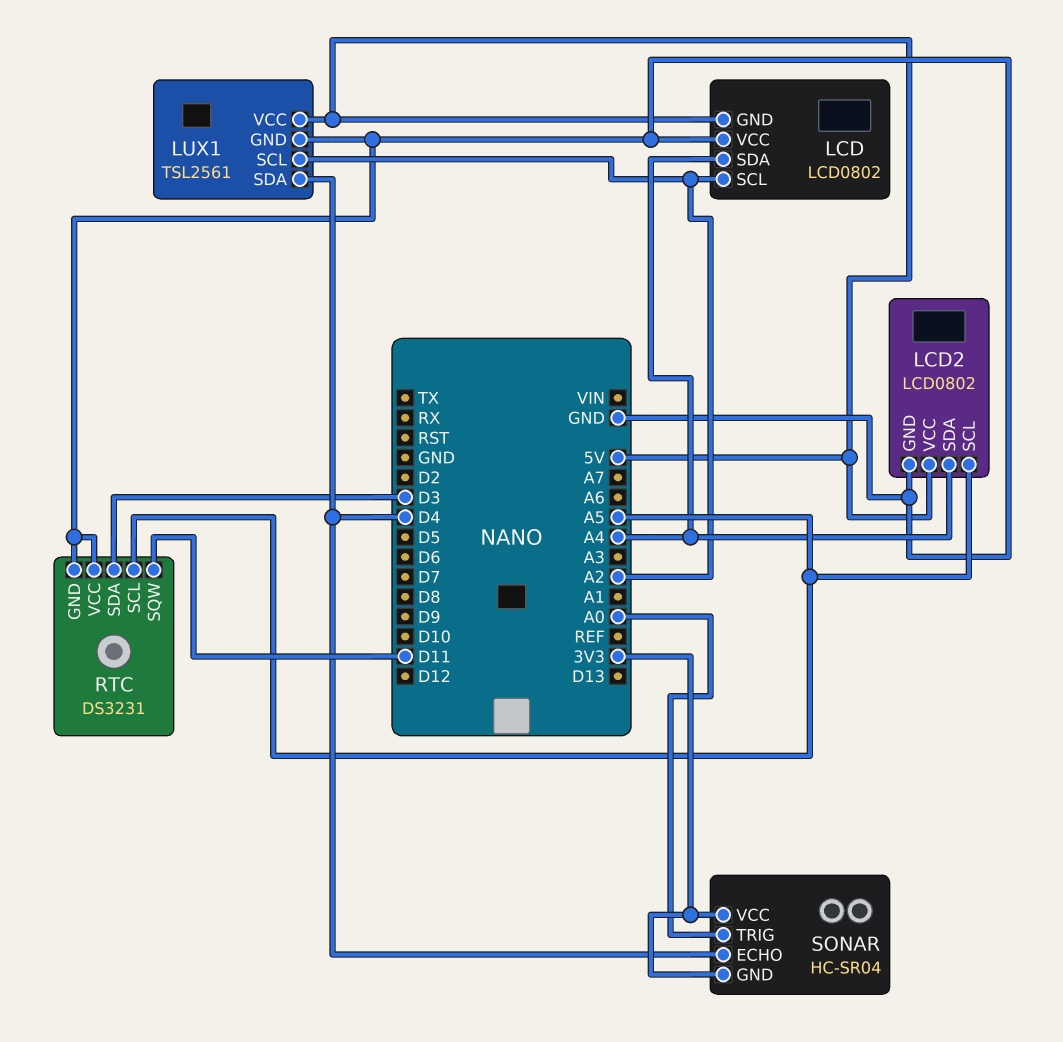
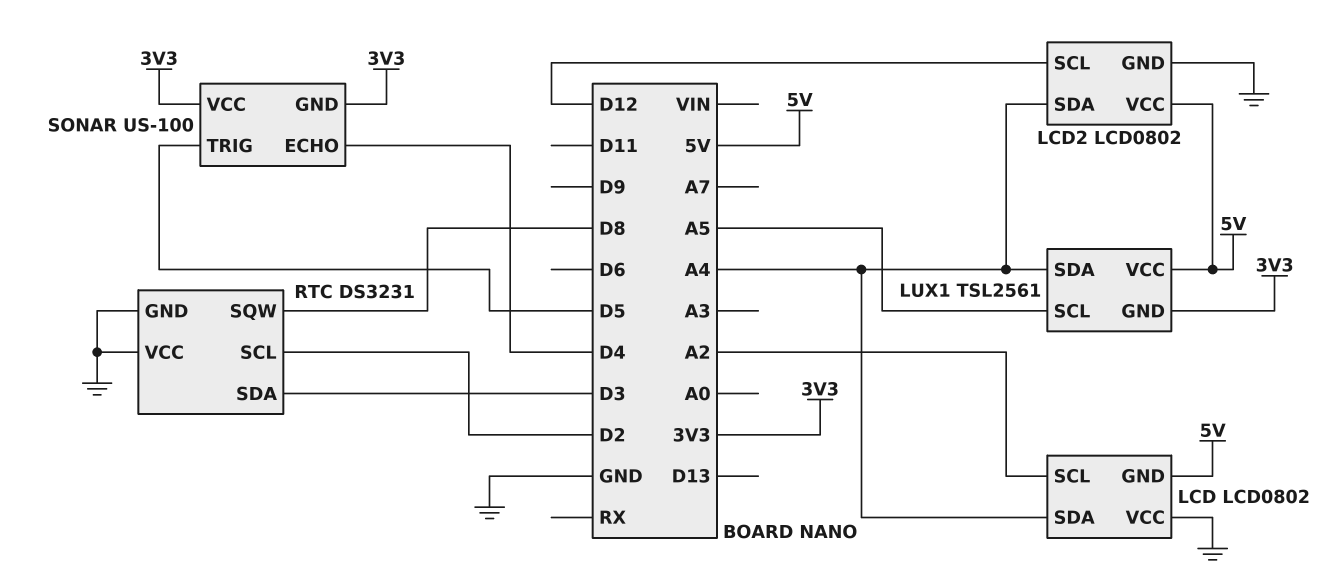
LCD2 pin SCL: A5 -> D12
LUX1 pin GND: GND -> 3V3
LUX1 pin SCL: A2 -> A5
LUX1 pin SDA: D4 -> A4
RTC pin SCL: A5 -> D2
RTC pin SQW: D11 -> D8
SONAR: HC-SR04 -> US-100
SONAR pin TRIG: A0 -> D5

